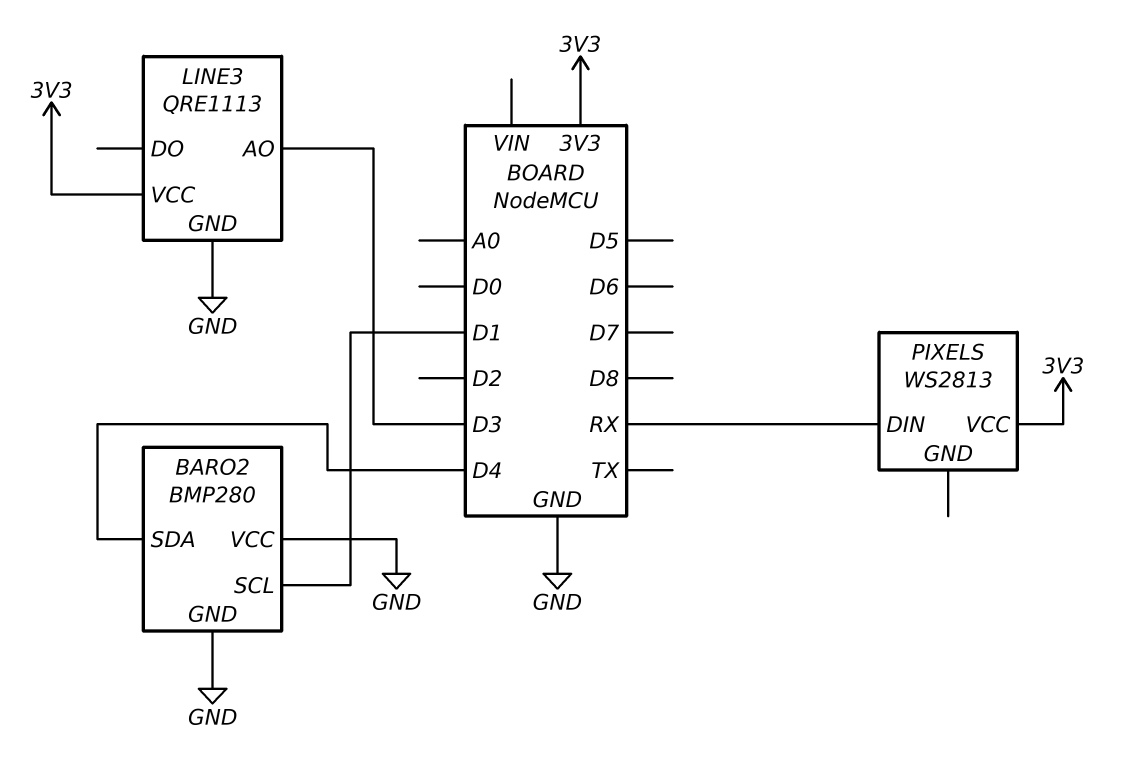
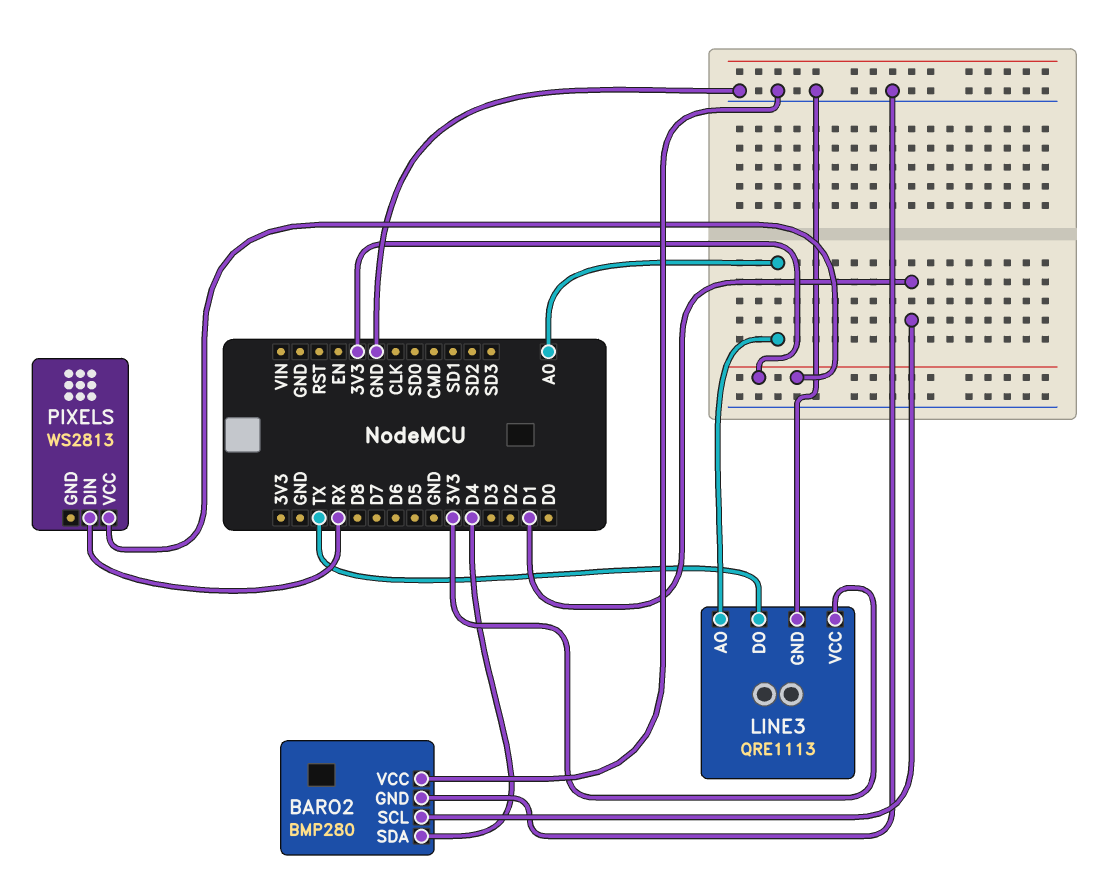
LINE3 pin AO: D3 -> A0
LINE3 pin DO: none -> TX

